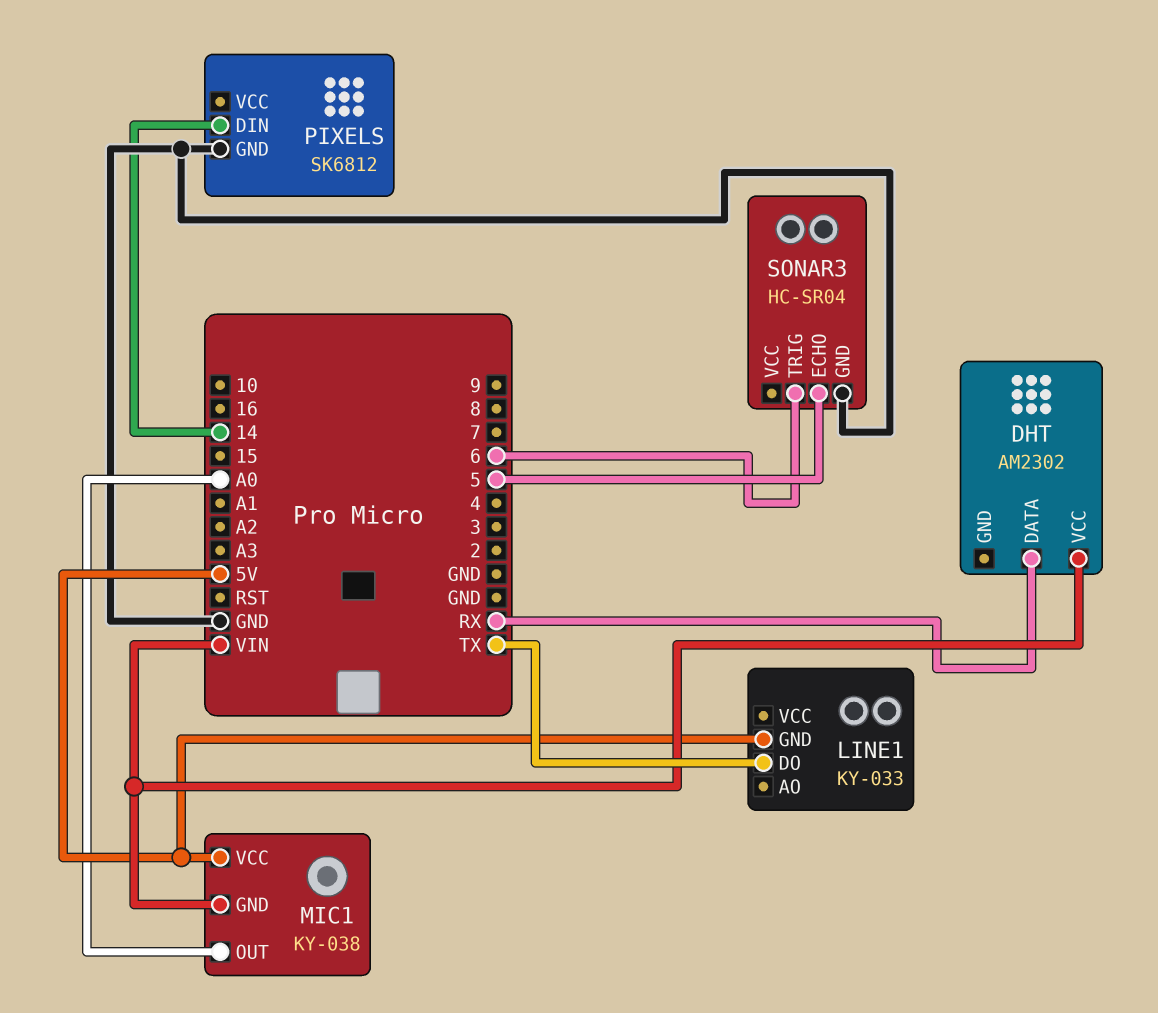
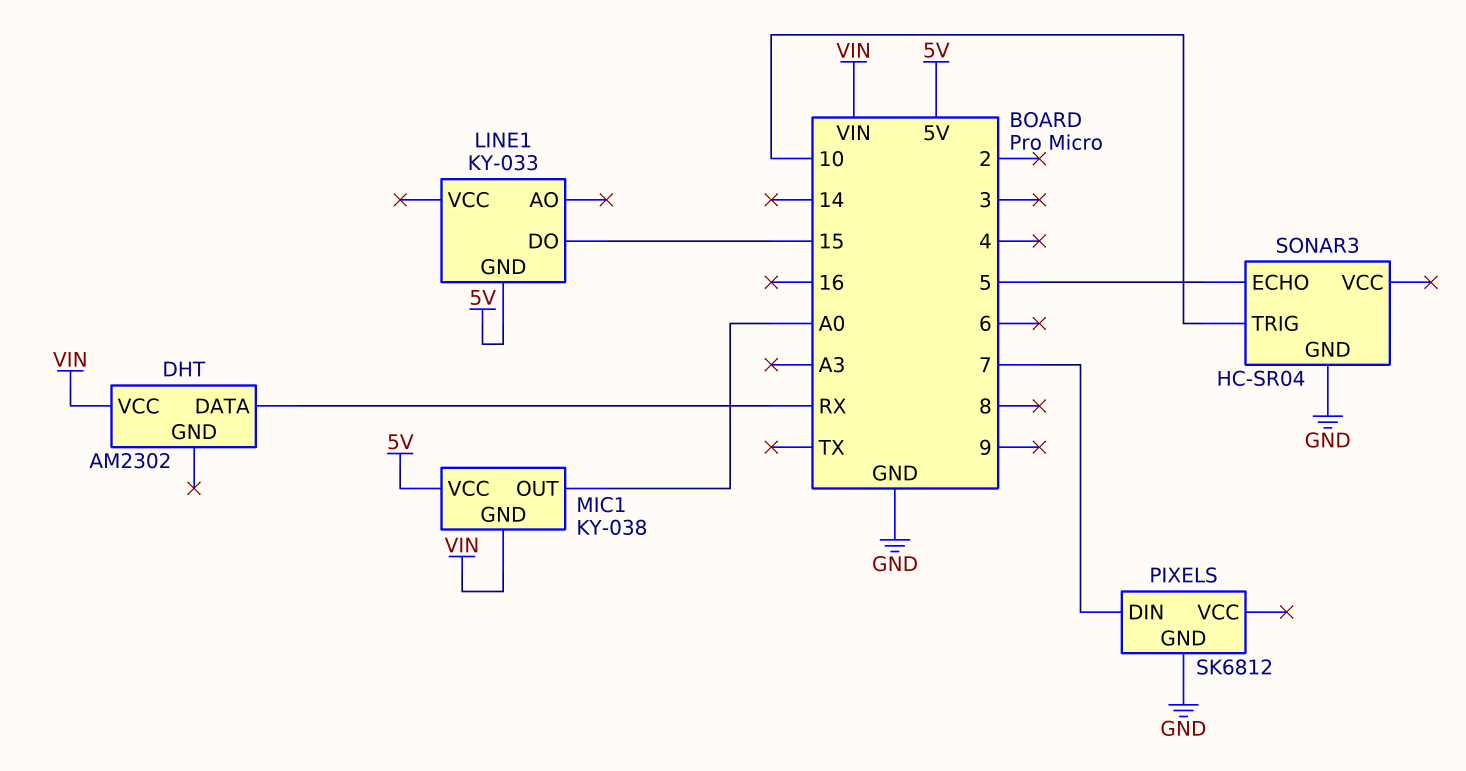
LINE1 pin DO: TX -> 15
PIXELS pin DIN: 14 -> 7
SONAR3 pin TRIG: 6 -> 10

